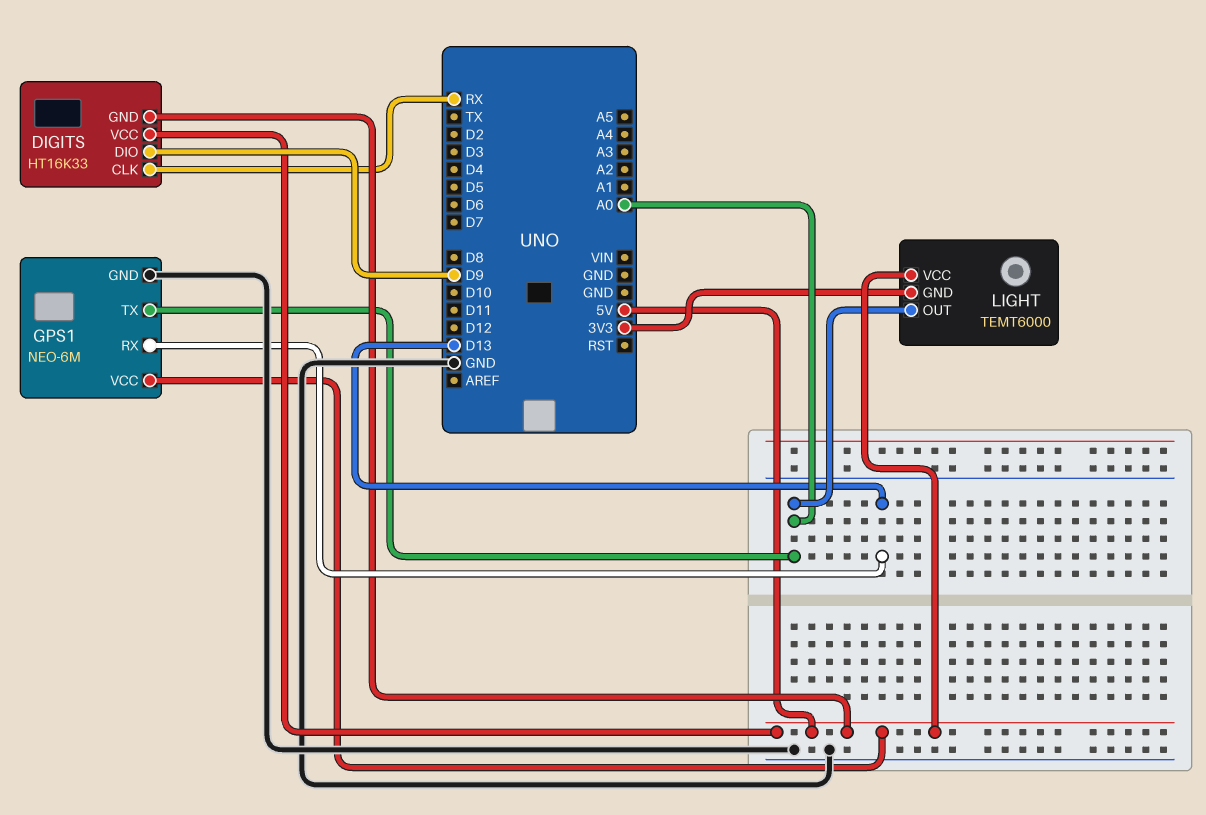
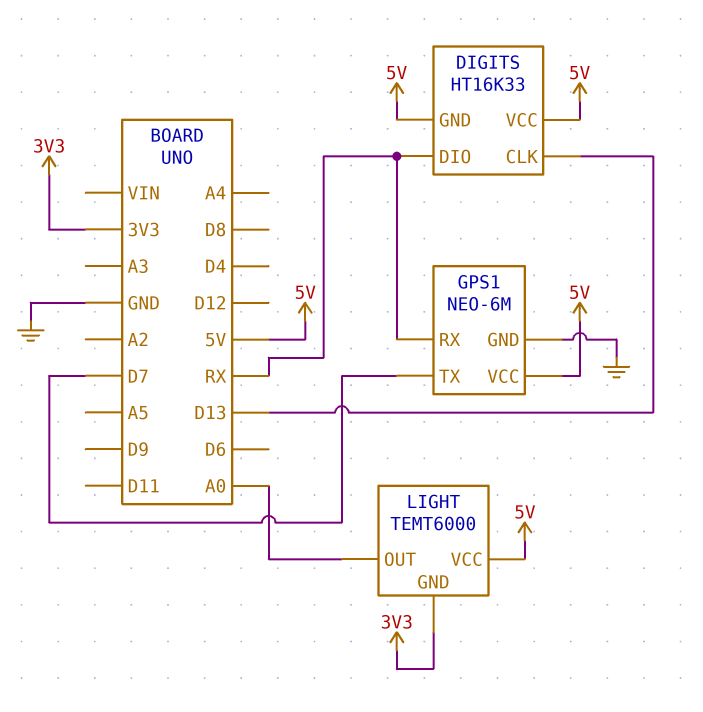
DIGITS pin CLK: RX -> D13
DIGITS pin DIO: D9 -> RX
GPS1 pin RX: D13 -> RX
GPS1 pin TX: A0 -> D7

